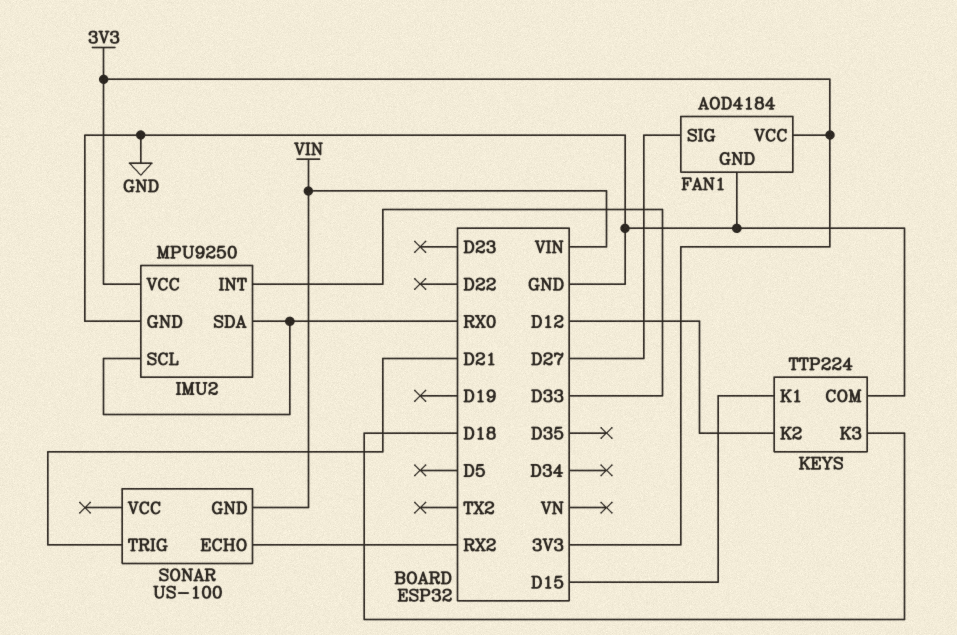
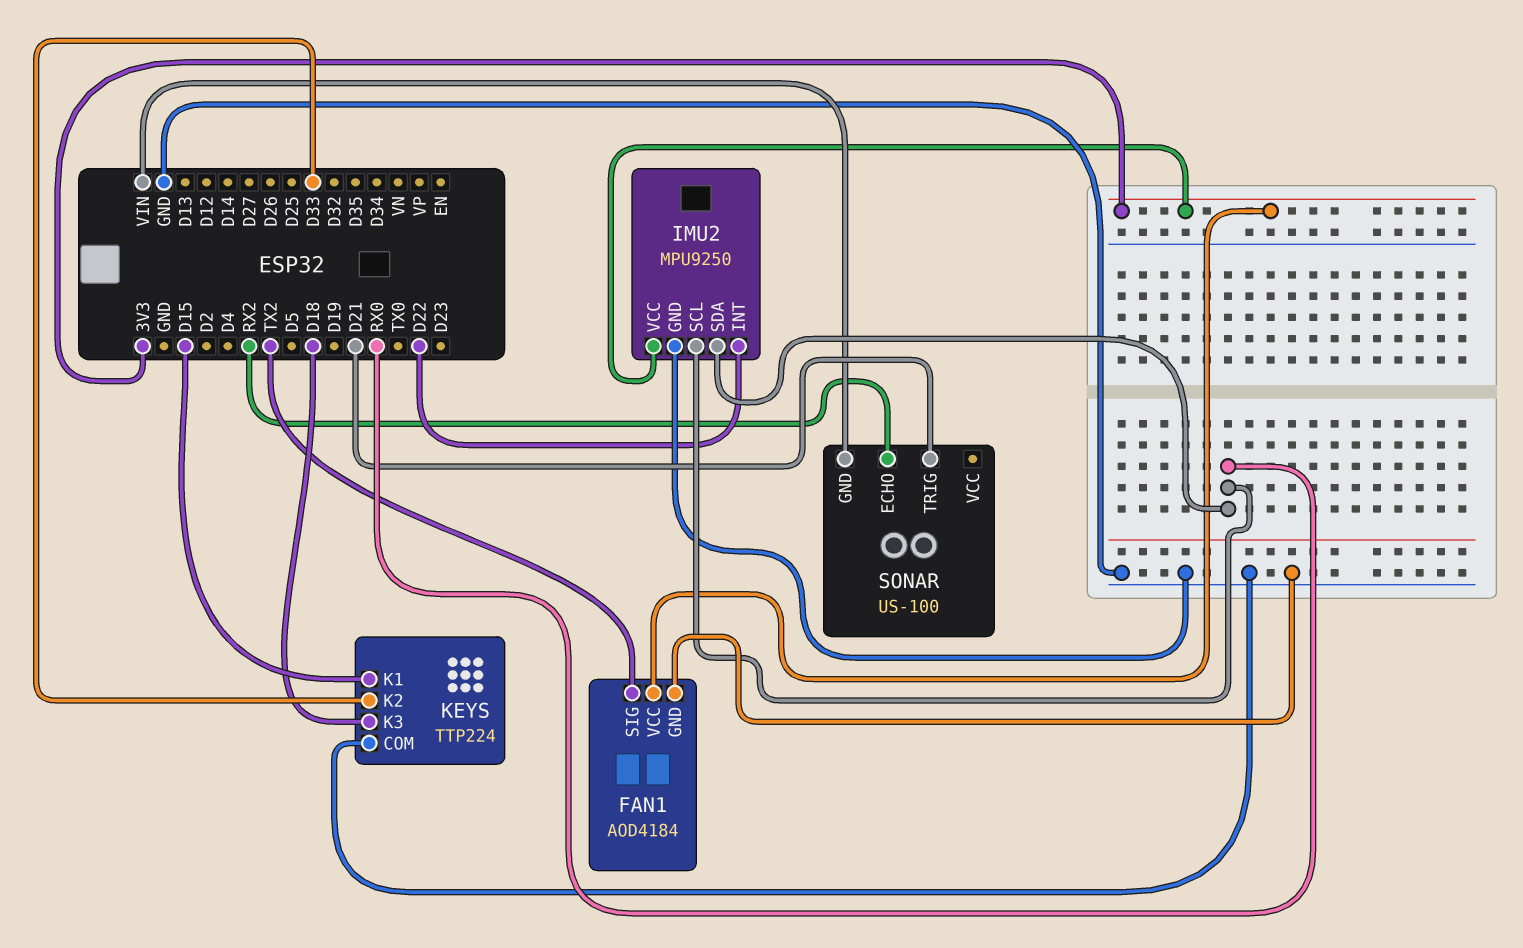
FAN1 pin SIG: D27 -> TX2
IMU2 pin INT: D33 -> D22
KEYS pin K2: D12 -> D33

